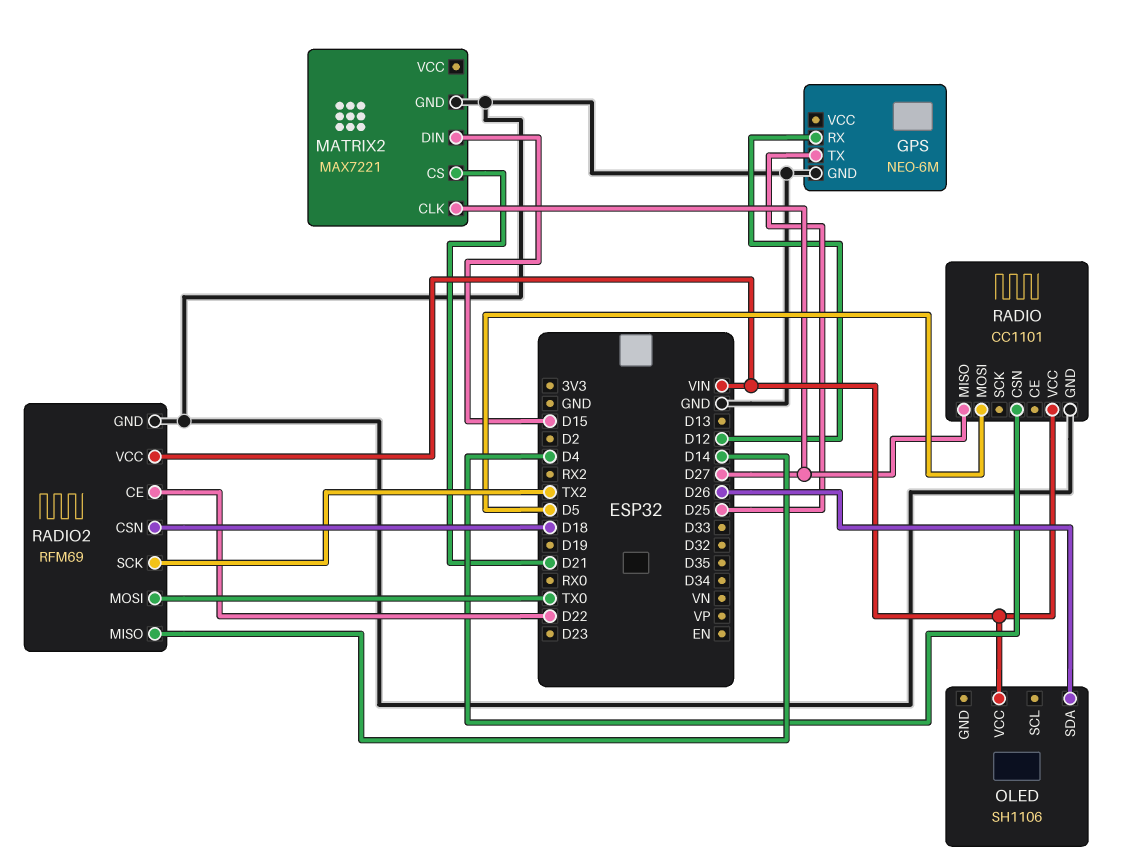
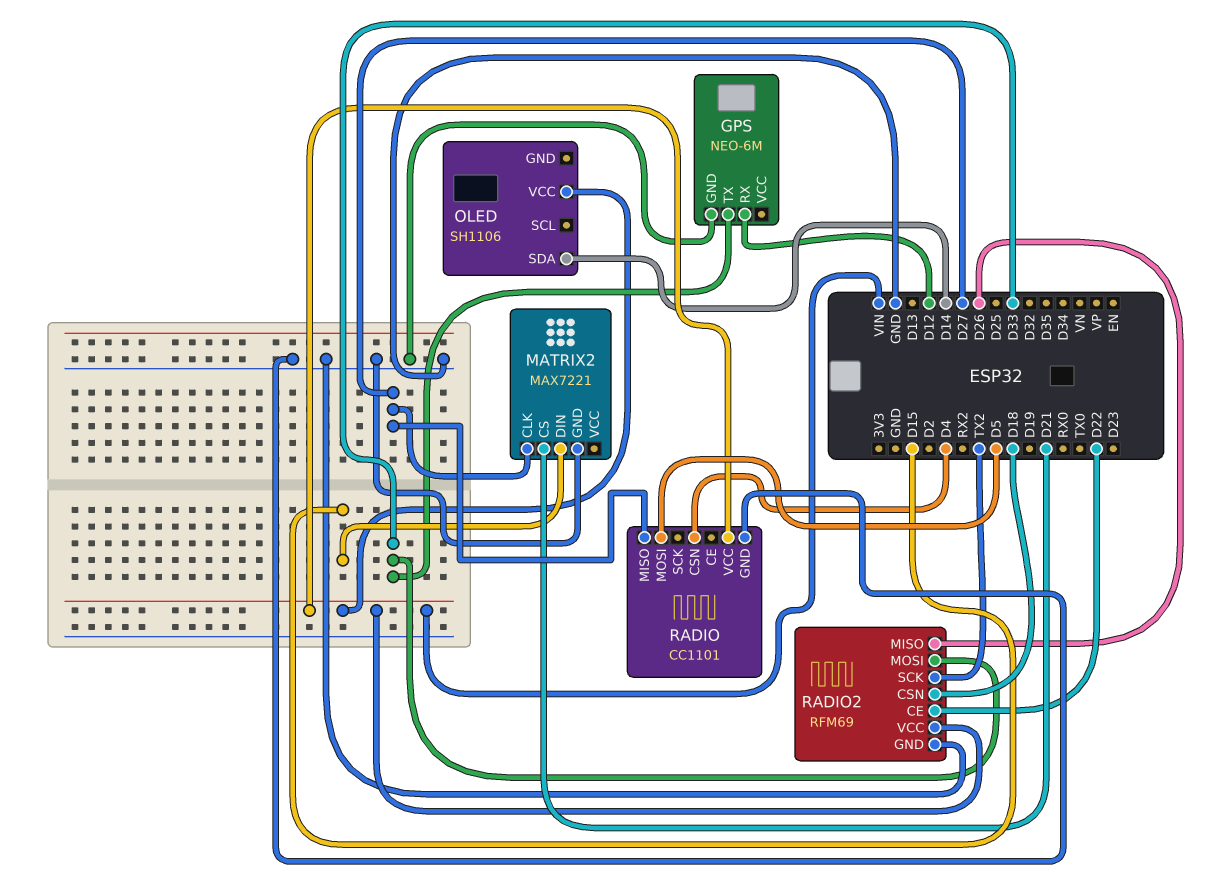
GPS pin TX: D25 -> D33
OLED pin SDA: D26 -> D14
RADIO2 pin MISO: D14 -> D26
RADIO2 pin MOSI: TX0 -> D33

